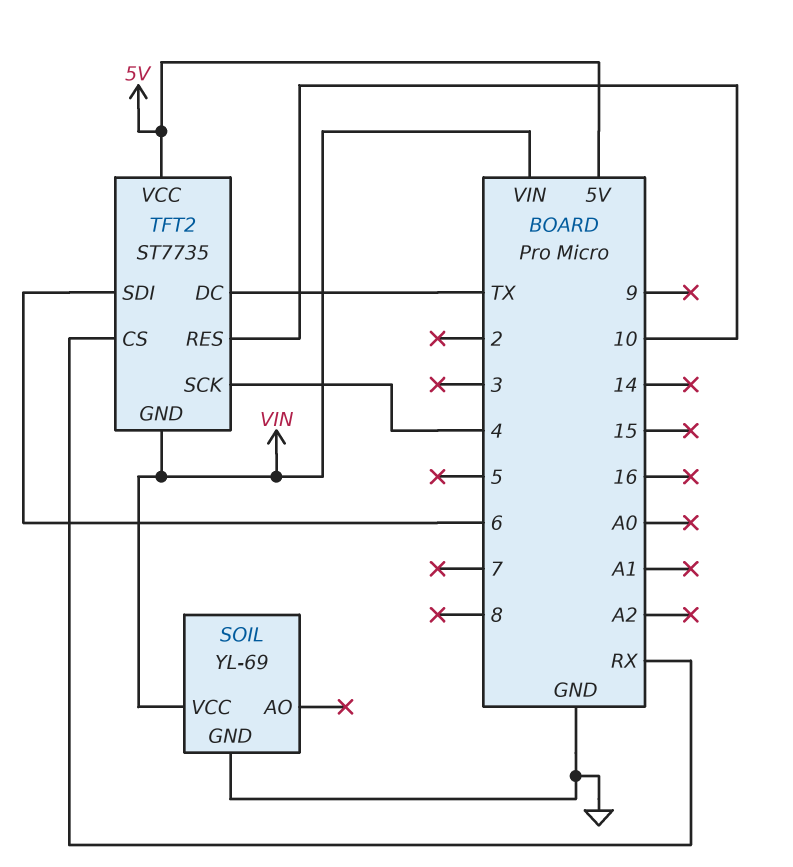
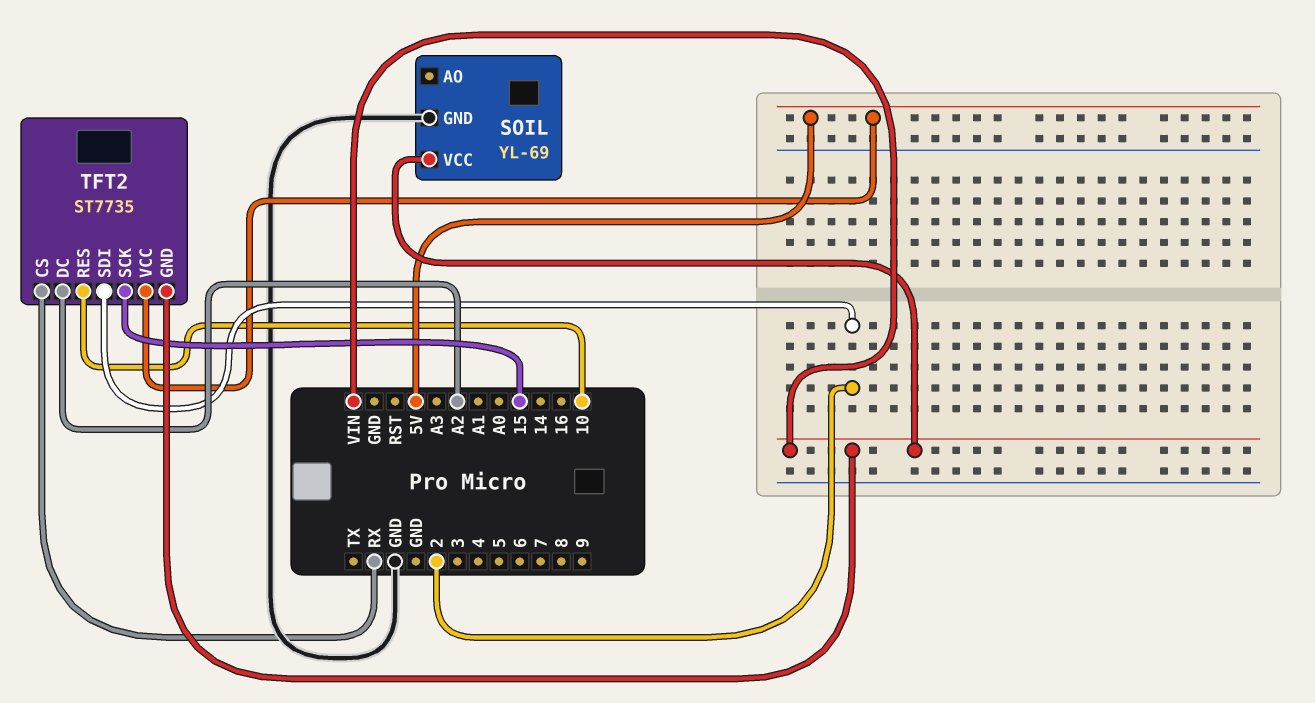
TFT2 pin DC: TX -> A2
TFT2 pin SCK: 4 -> 15
TFT2 pin SDI: 6 -> 2

